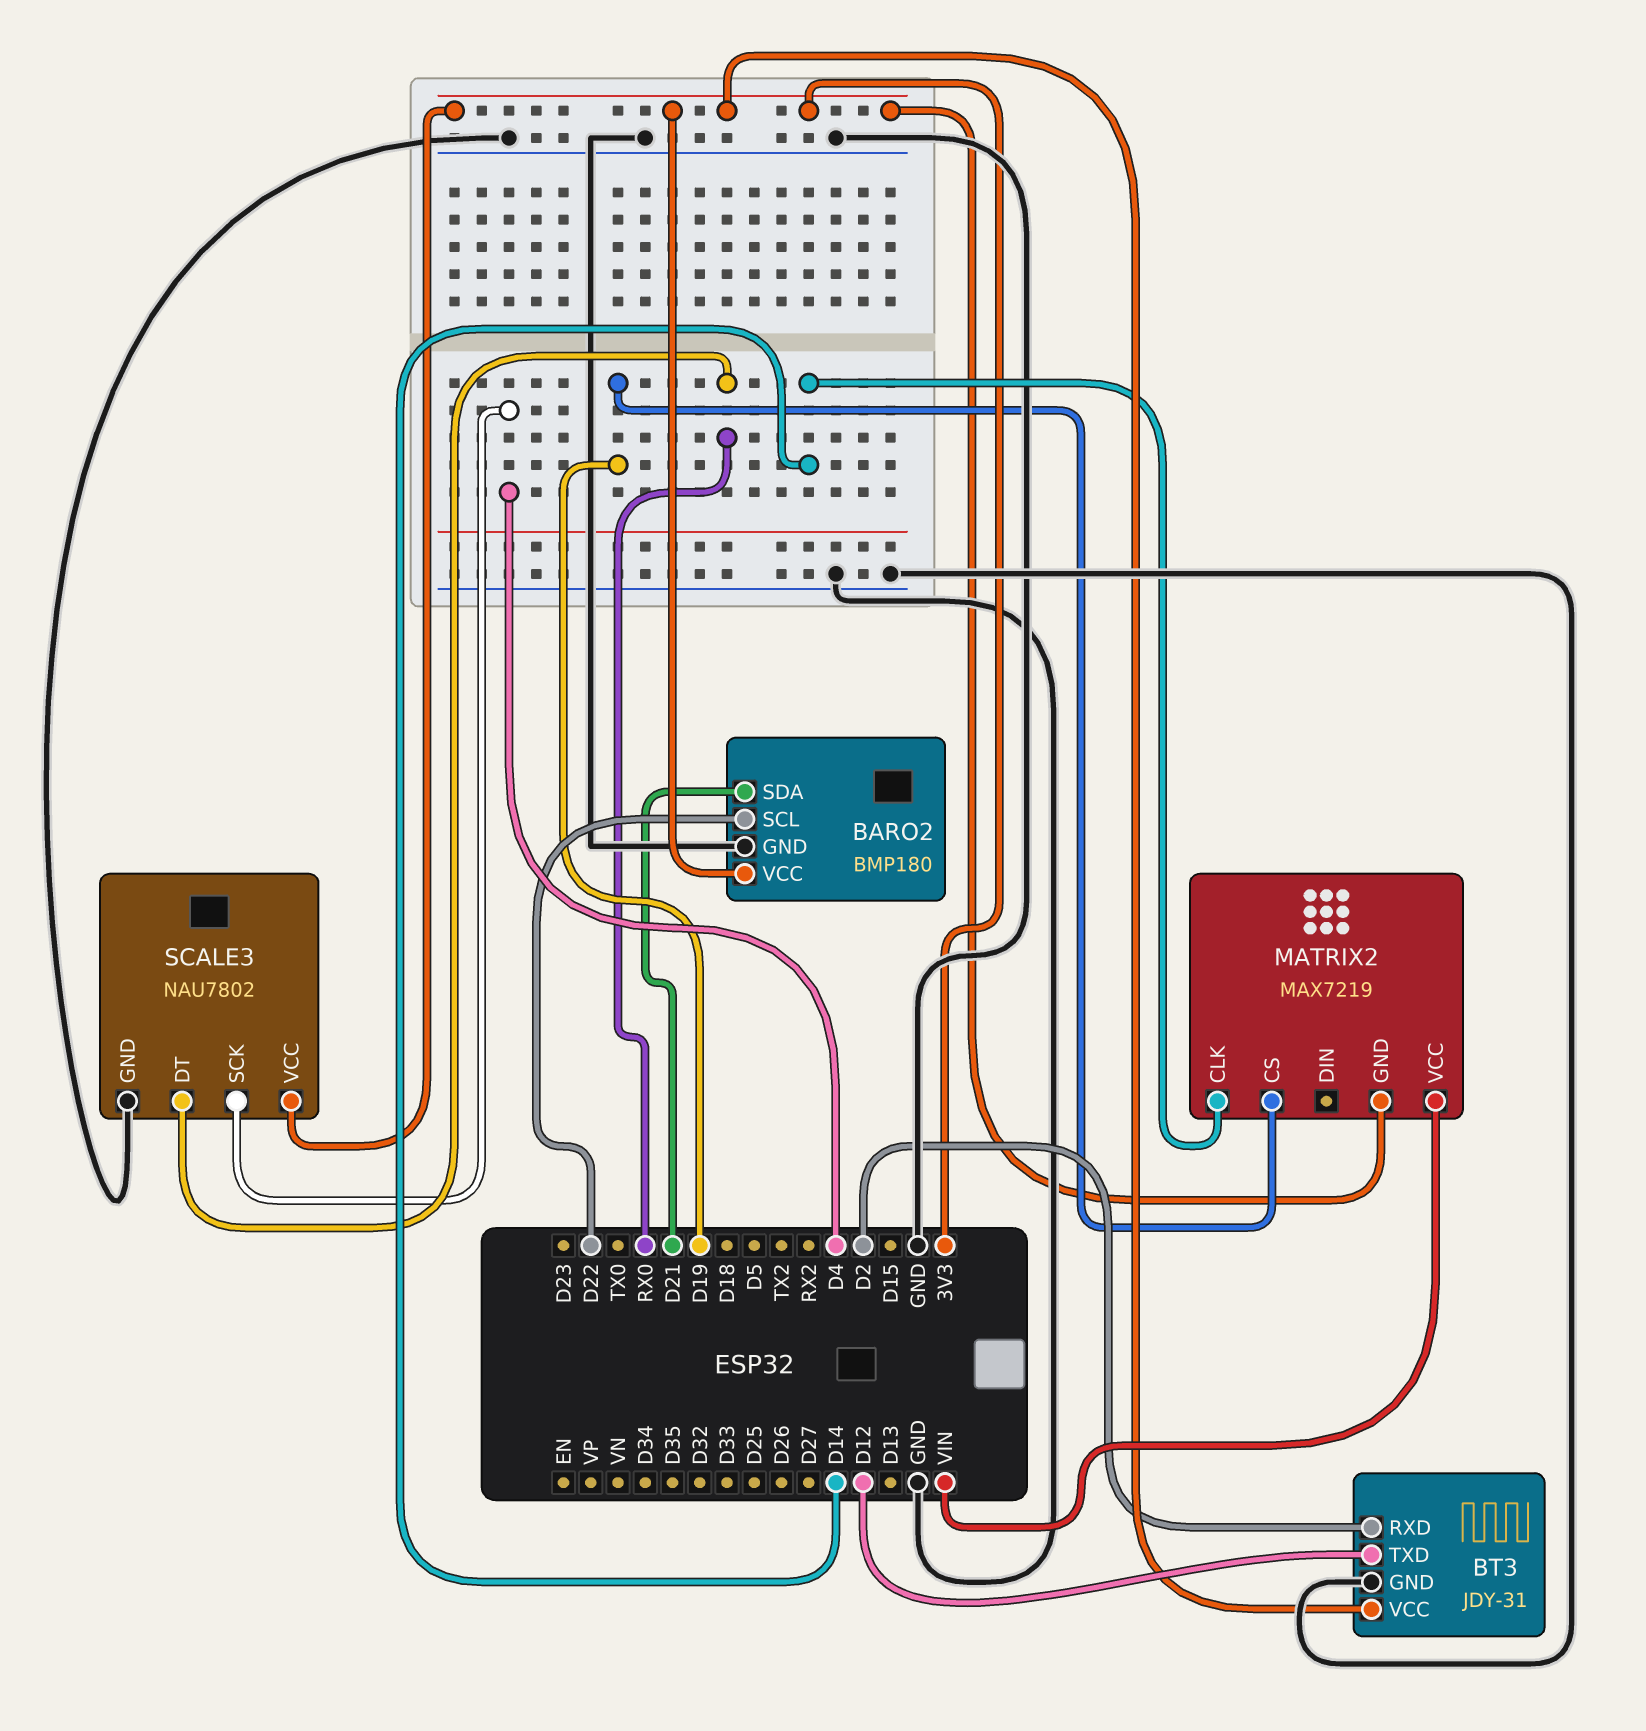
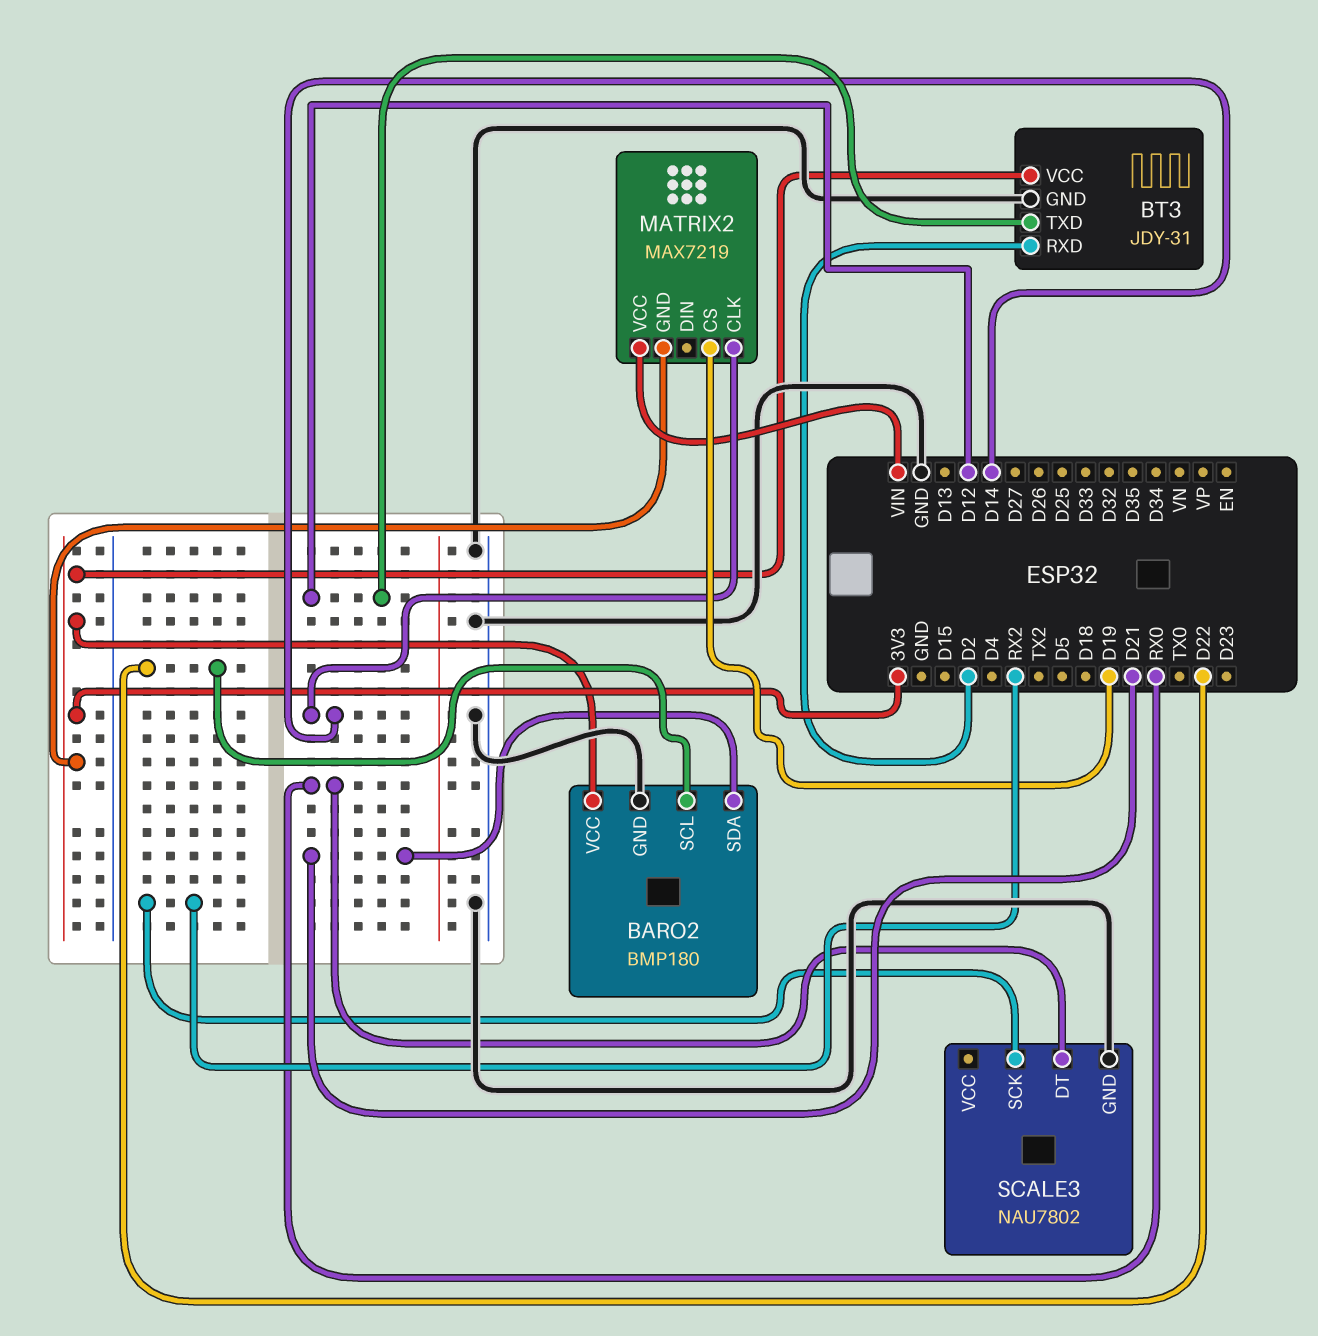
SCALE3 pin SCK: D4 -> RX2
SCALE3 pin VCC: 3V3 -> none

